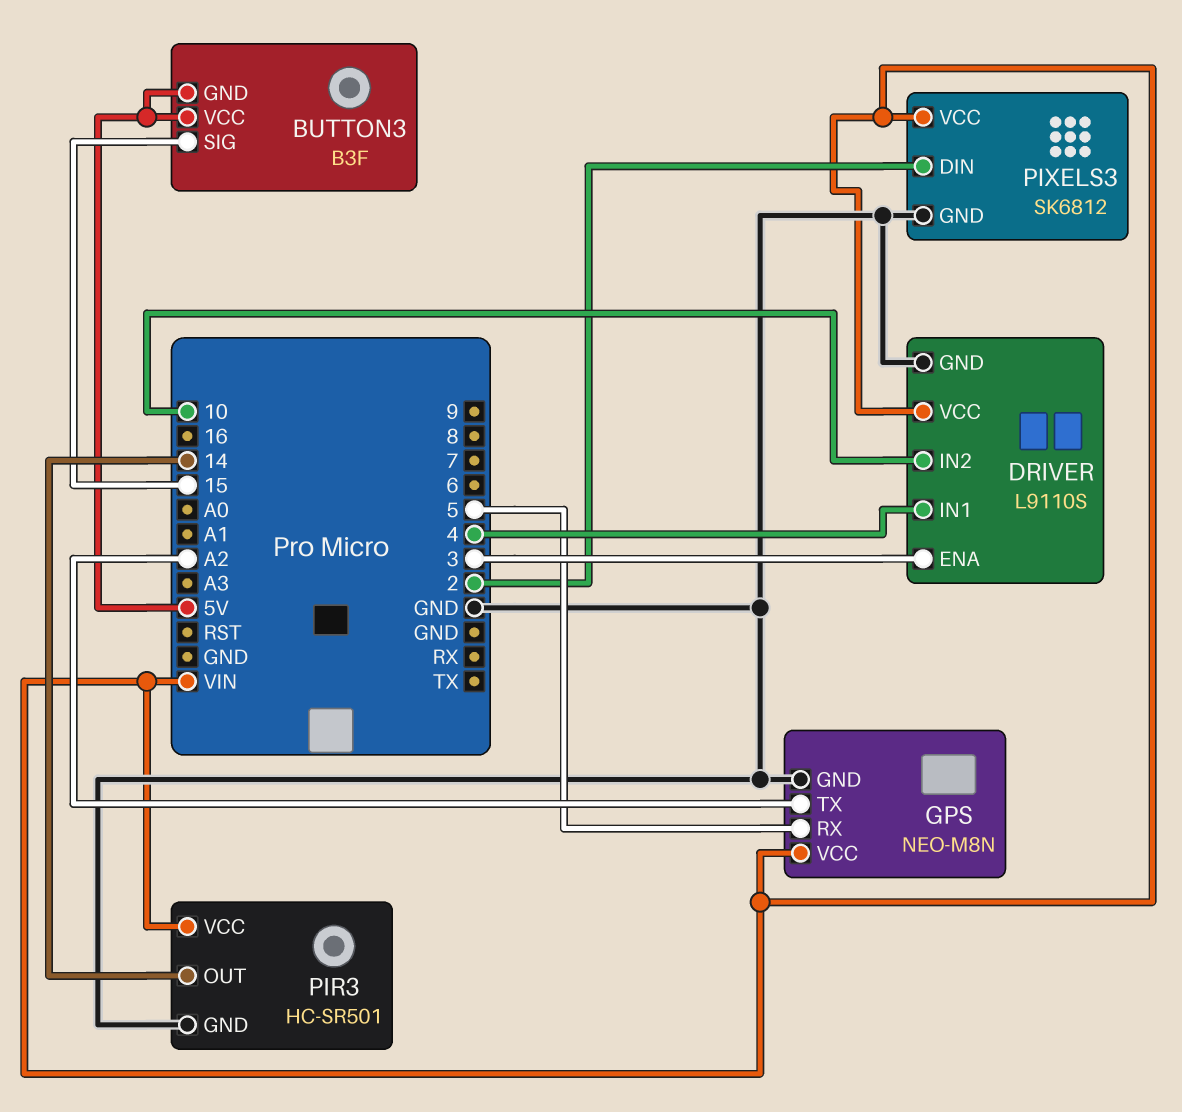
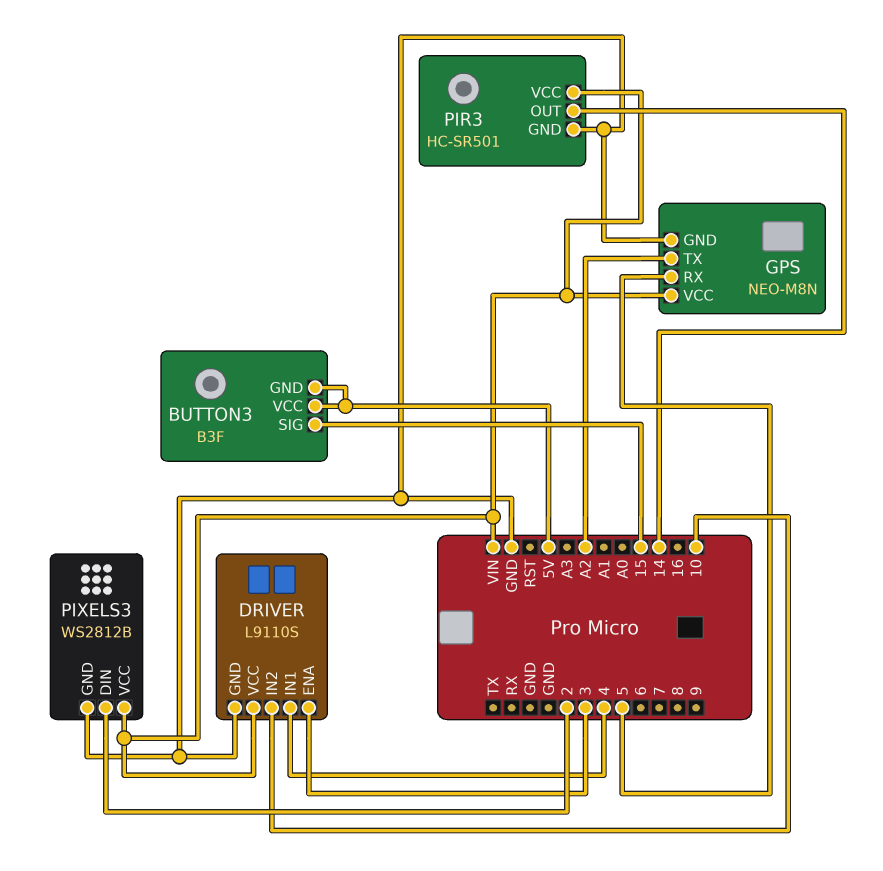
PIXELS3: SK6812 -> WS2812B

